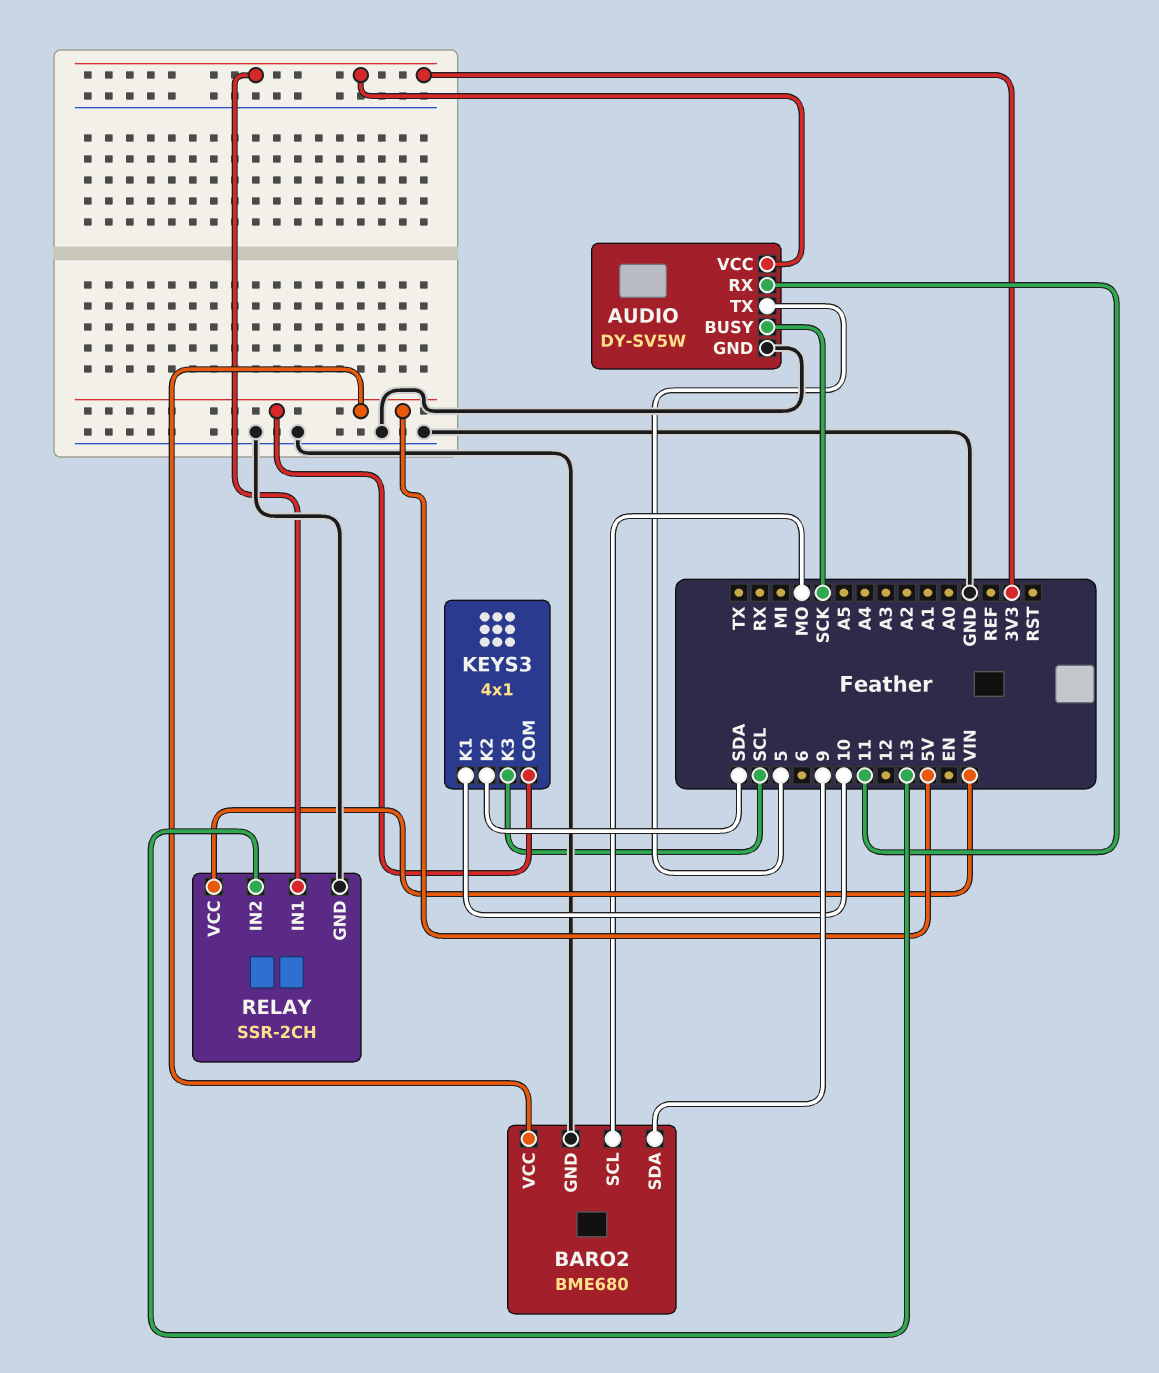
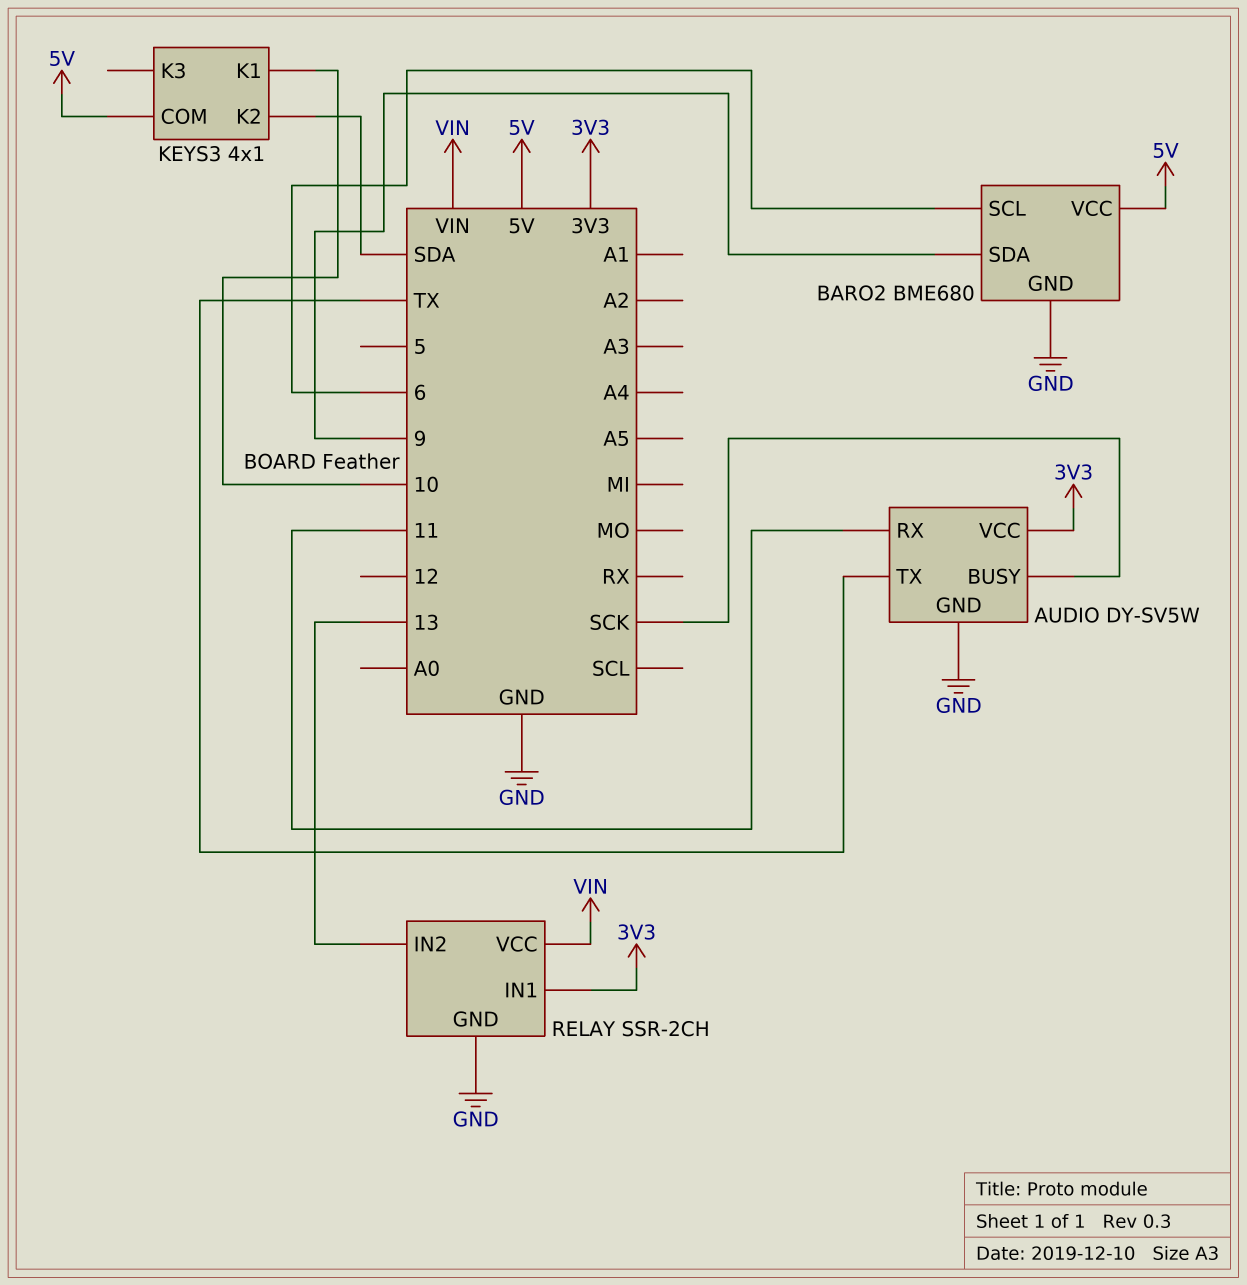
AUDIO pin TX: 5 -> TX
BARO2 pin SCL: MO -> 6
KEYS3 pin K3: SCL -> none

